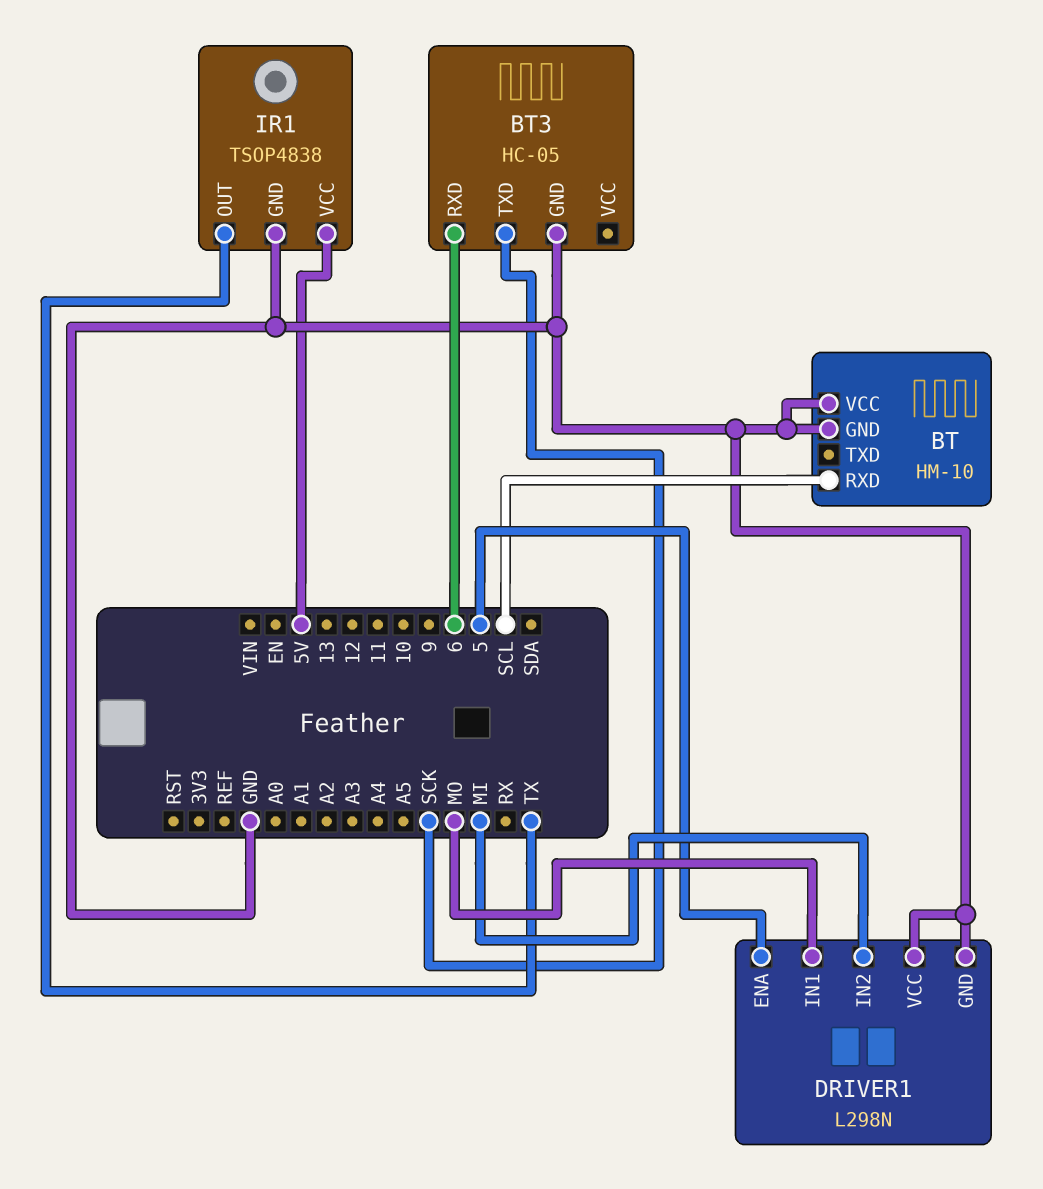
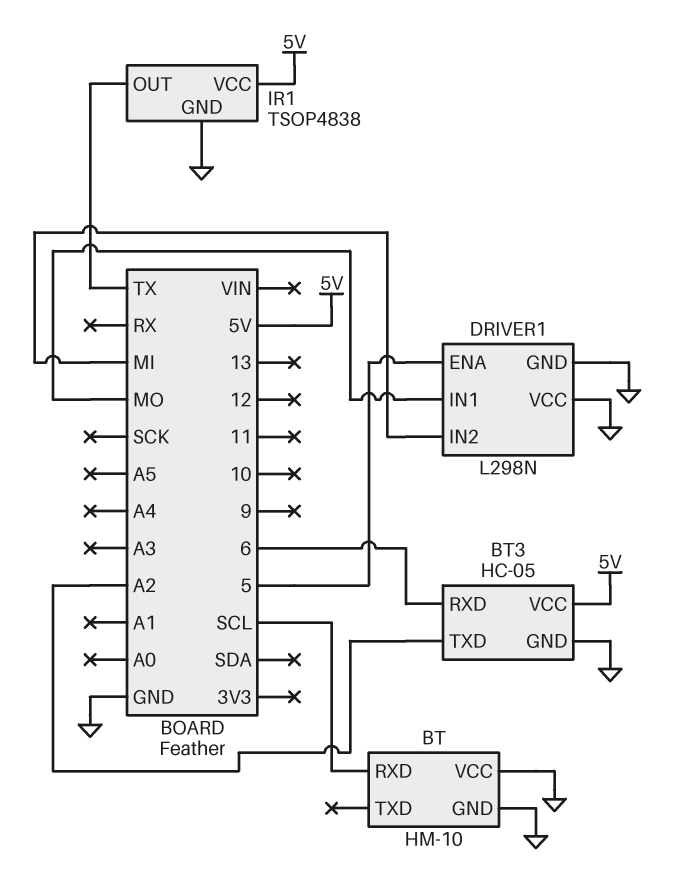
BT3 pin TXD: SCK -> A2
BT3 pin VCC: none -> 5V

